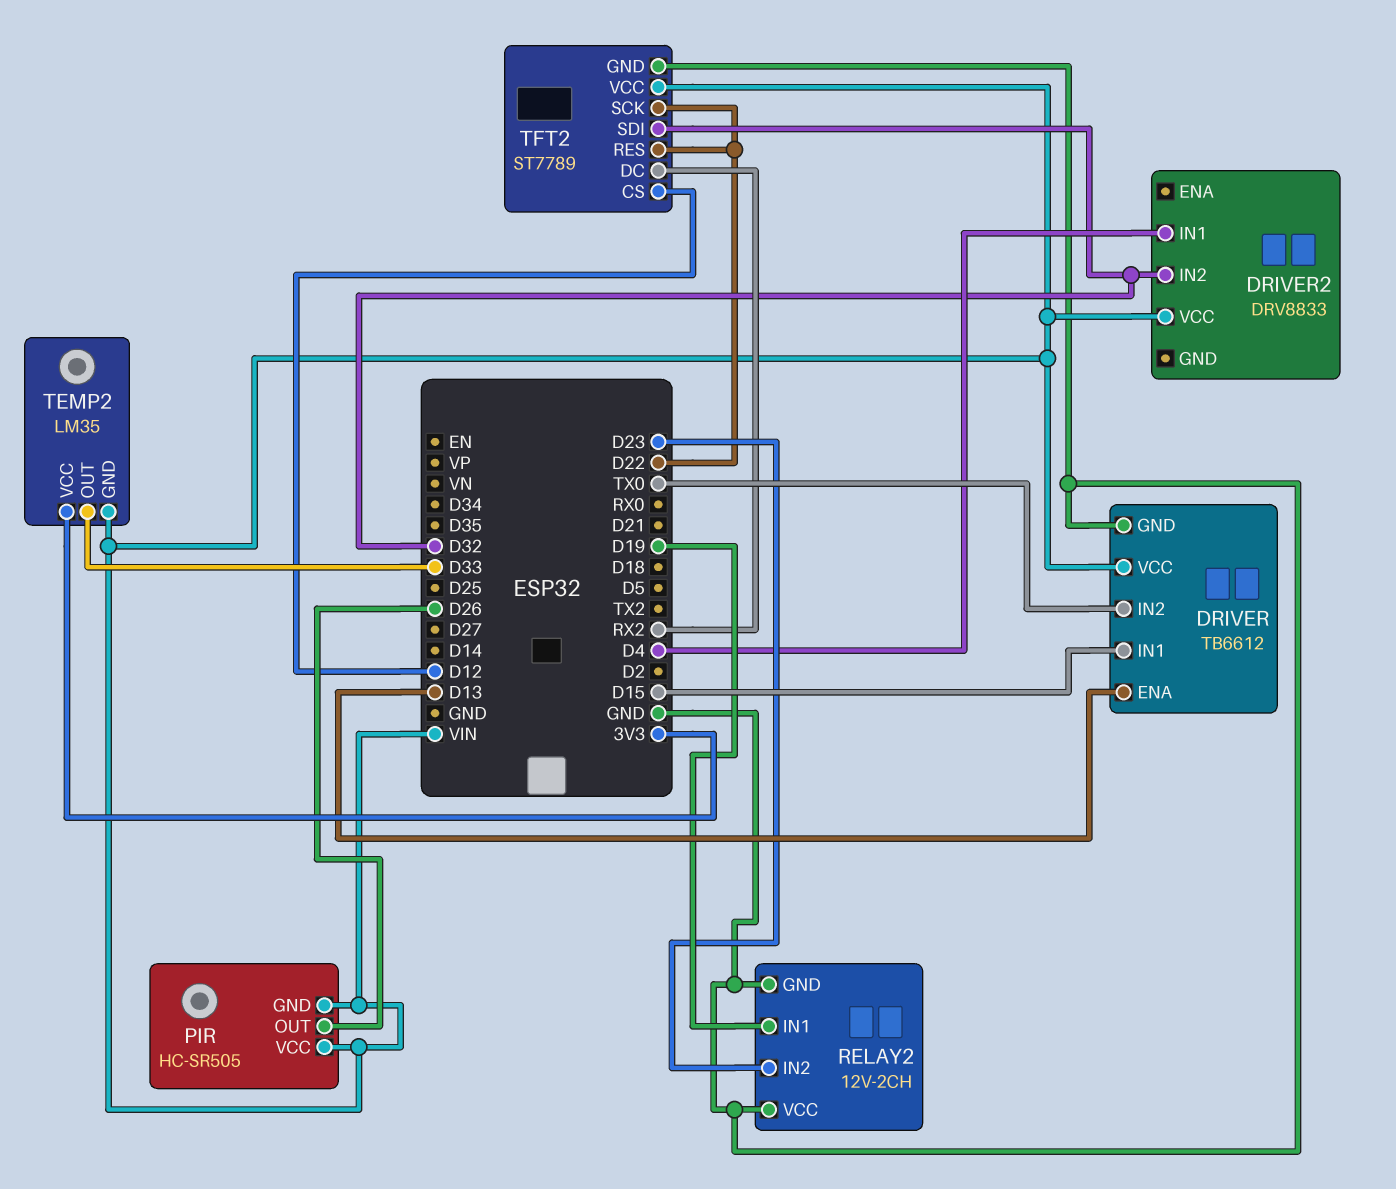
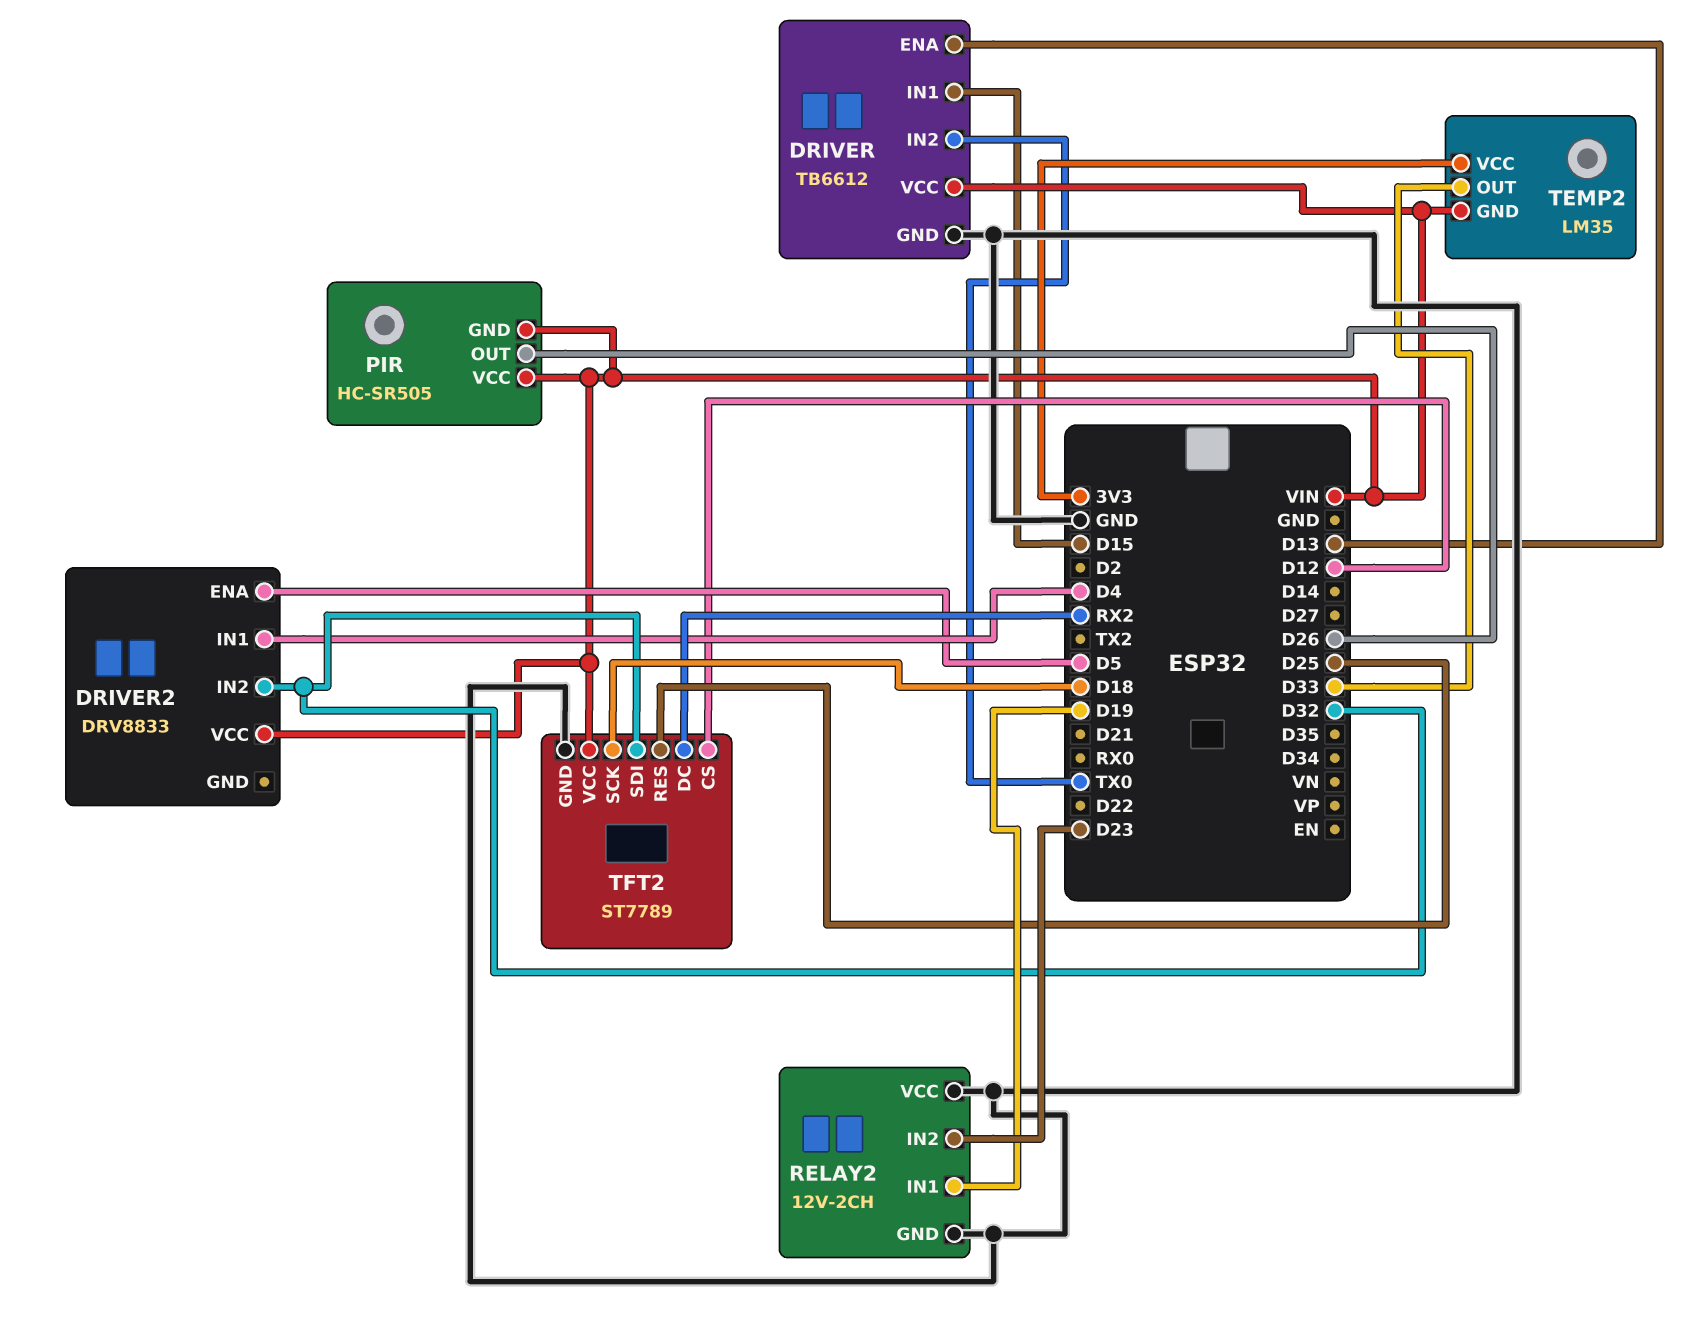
DRIVER2 pin ENA: none -> D5
TFT2 pin RES: D22 -> D25
TFT2 pin SCK: D22 -> D18

